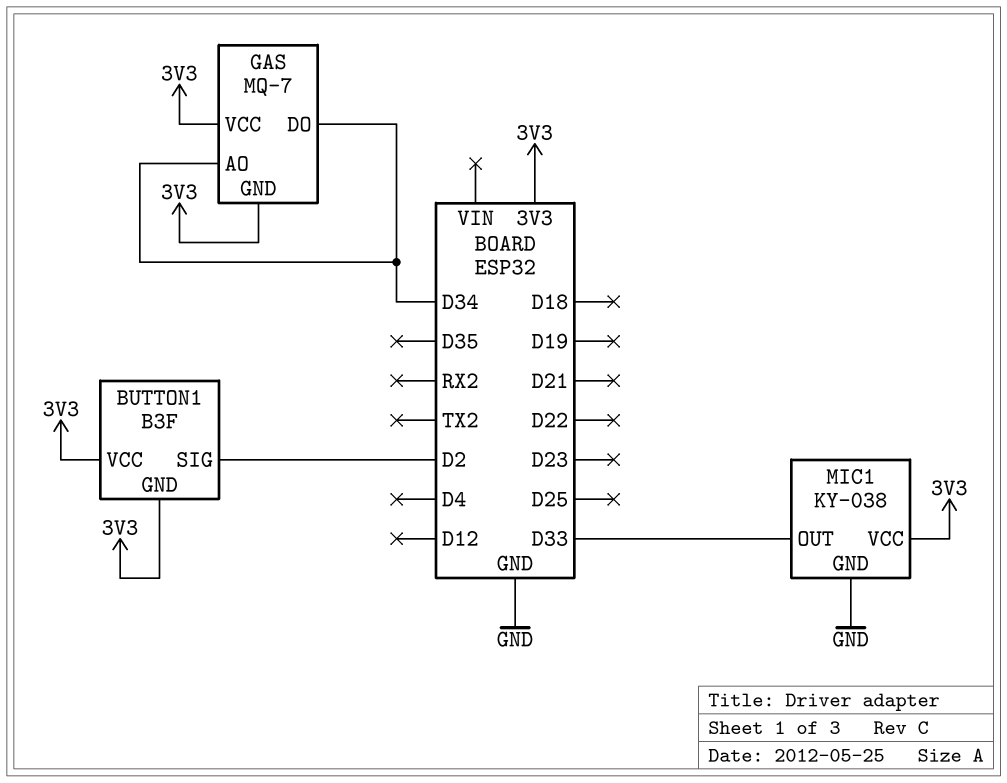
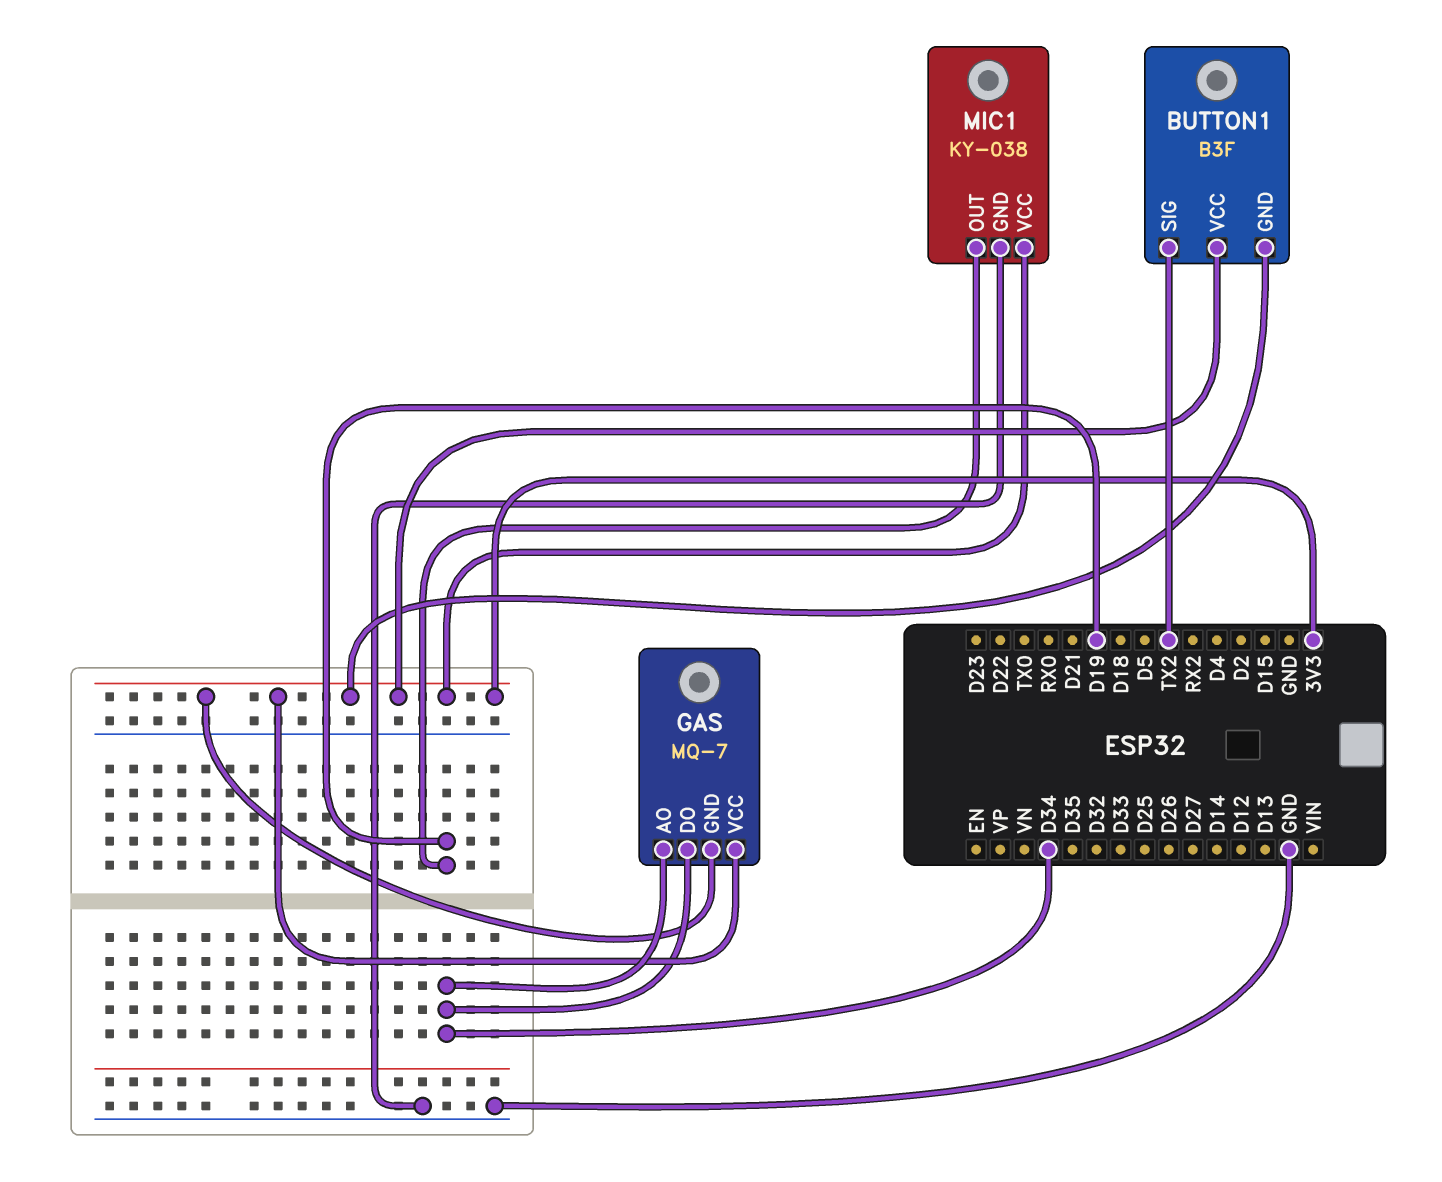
BUTTON1 pin SIG: D2 -> TX2
MIC1 pin OUT: D33 -> D19

